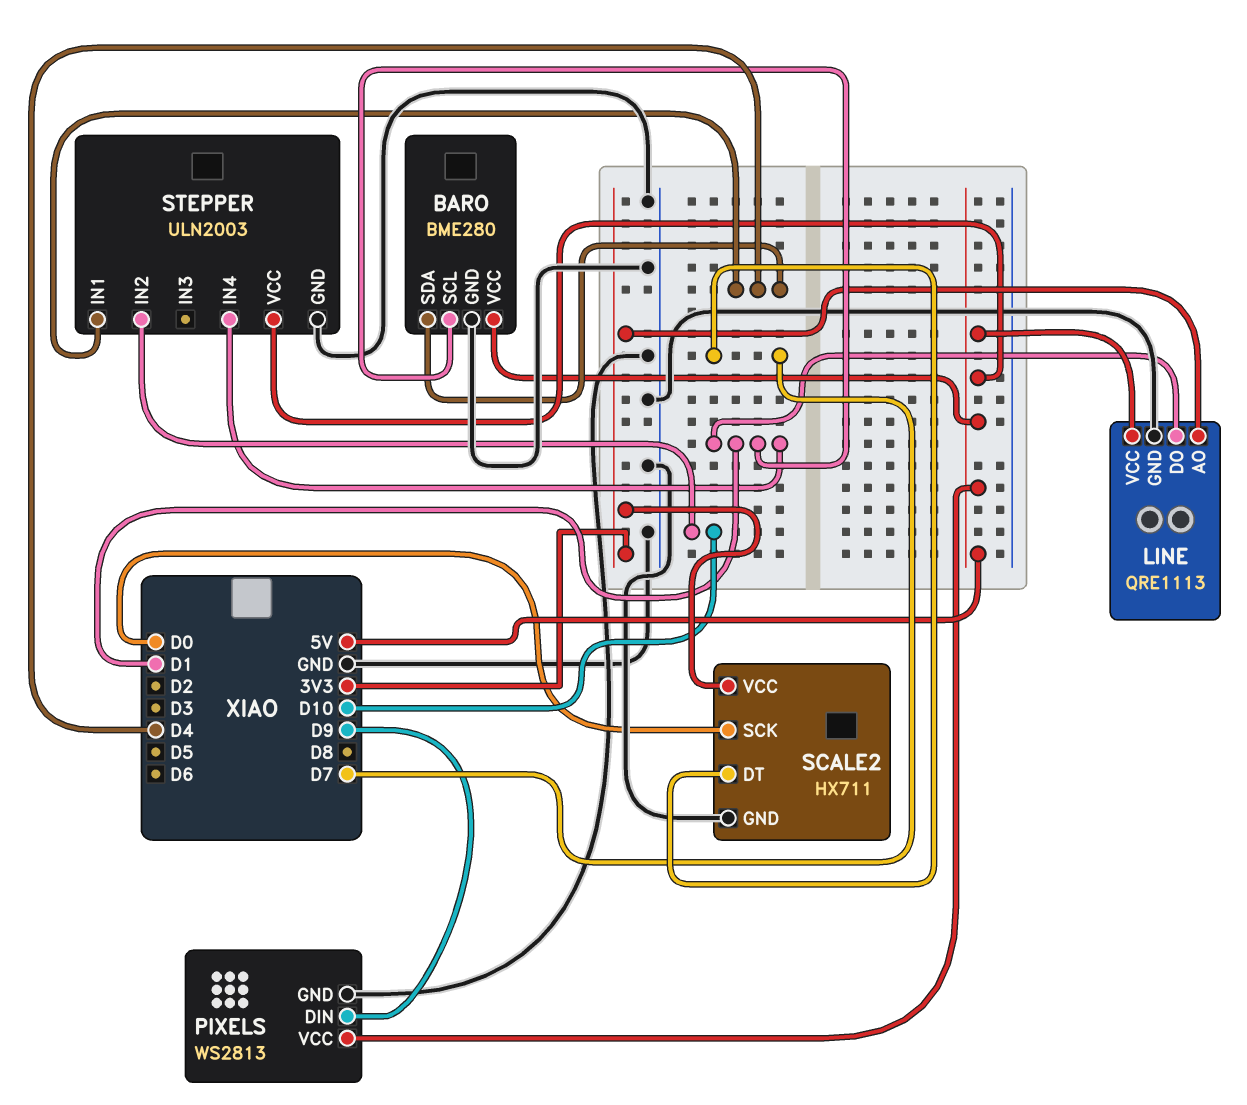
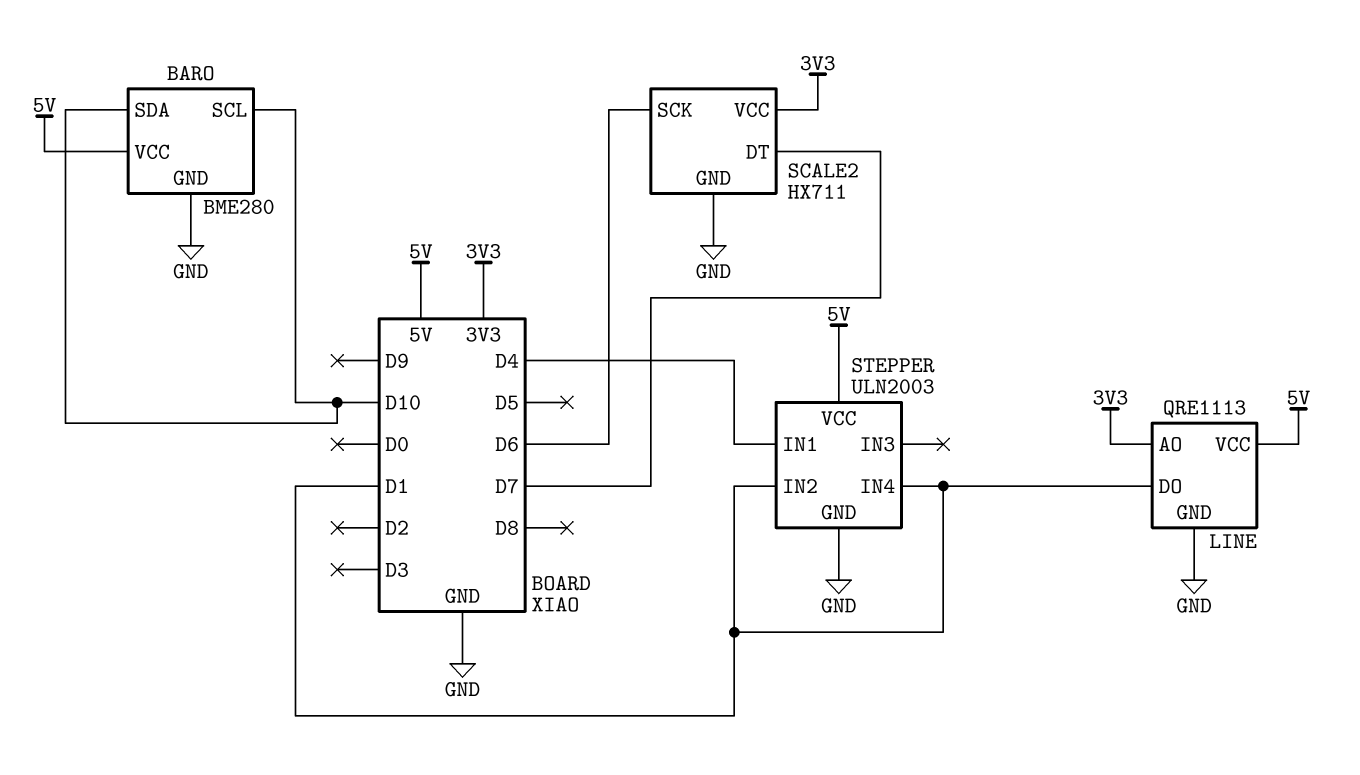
BARO pin SCL: D1 -> D10
BARO pin SDA: D4 -> D10
PIXELS: WS2813 -> none
PIXELS pin DIN: D9 -> none
PIXELS pin GND: GND -> none
PIXELS pin VCC: 5V -> none
SCALE2 pin SCK: D0 -> D6
STEPPER pin IN2: D10 -> D1

